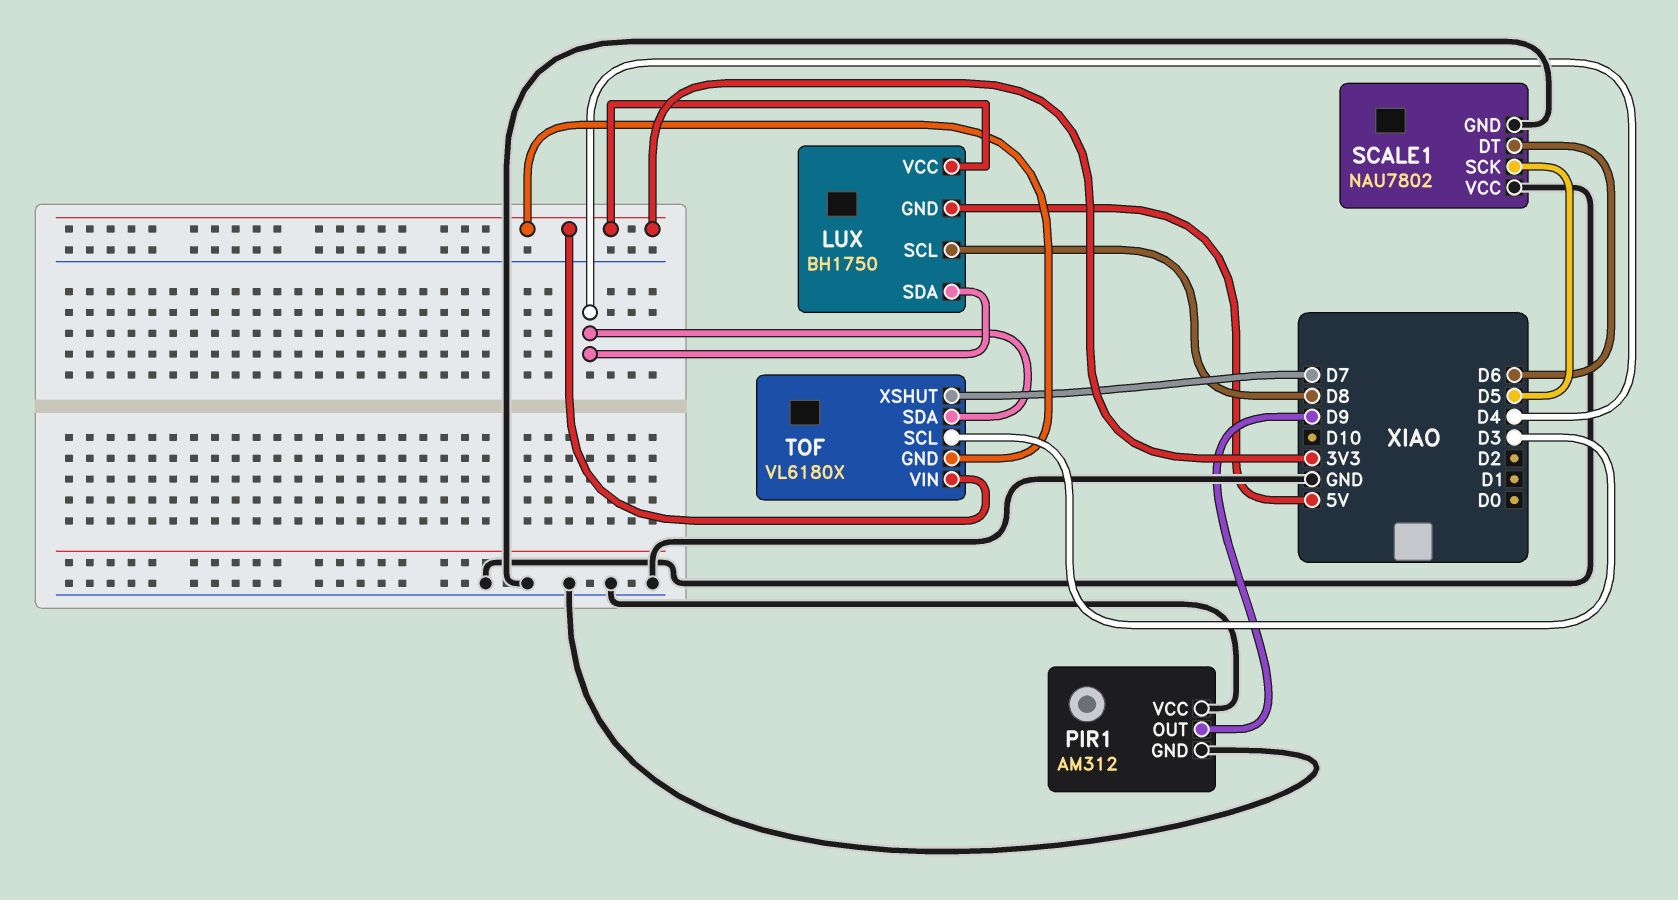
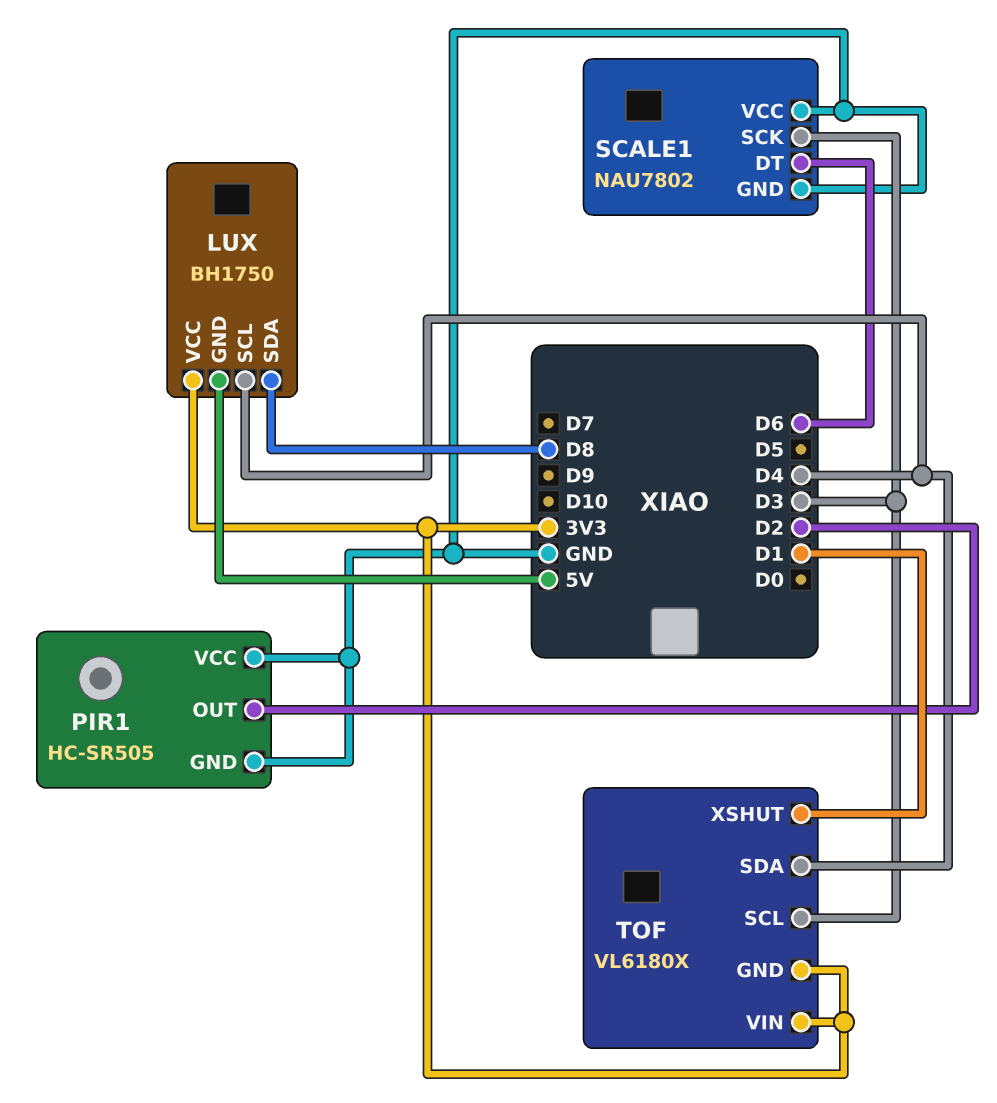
LUX pin SCL: D8 -> D4
LUX pin SDA: D4 -> D8
PIR1: AM312 -> HC-SR505
PIR1 pin OUT: D9 -> D2
SCALE1 pin SCK: D5 -> D3
TOF pin XSHUT: D7 -> D1

